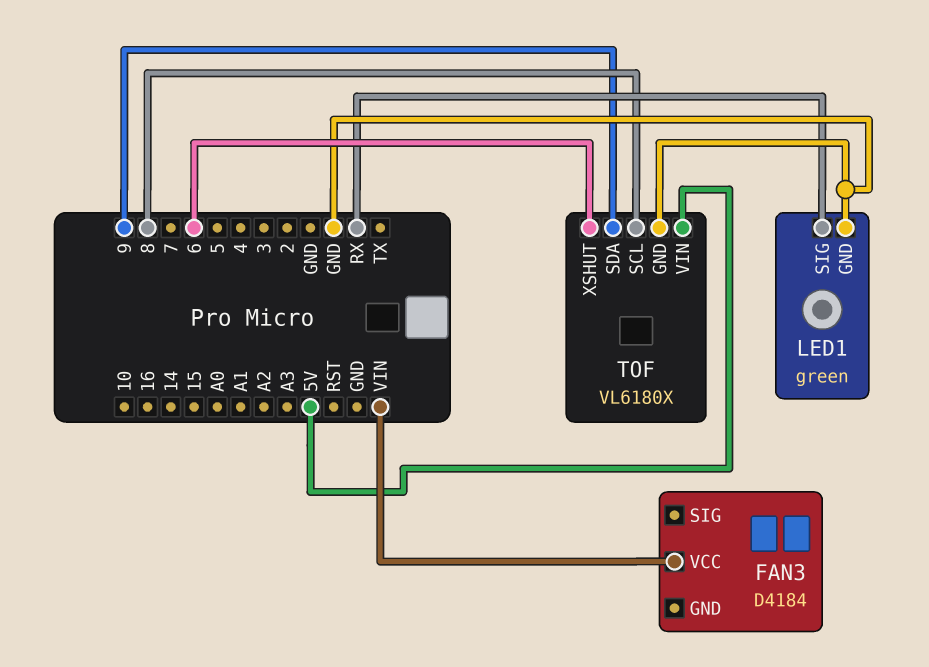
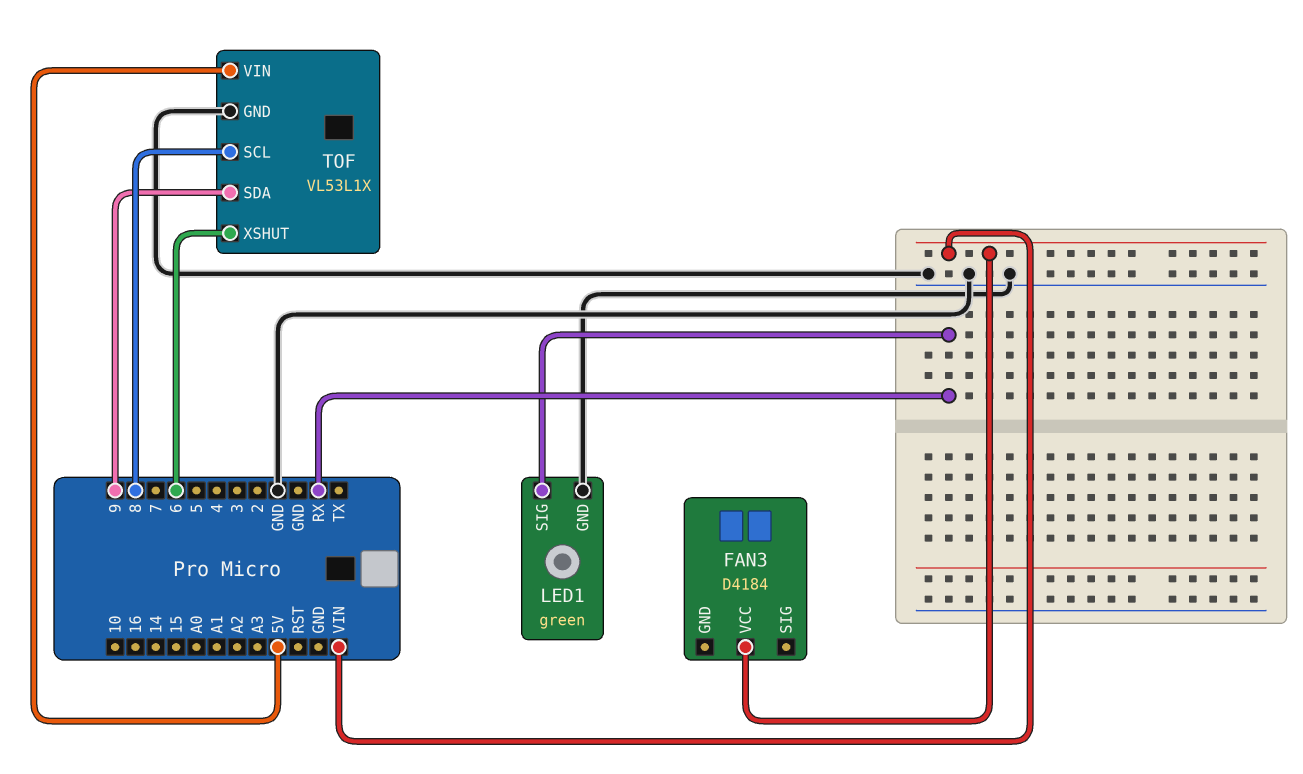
TOF: VL6180X -> VL53L1X

